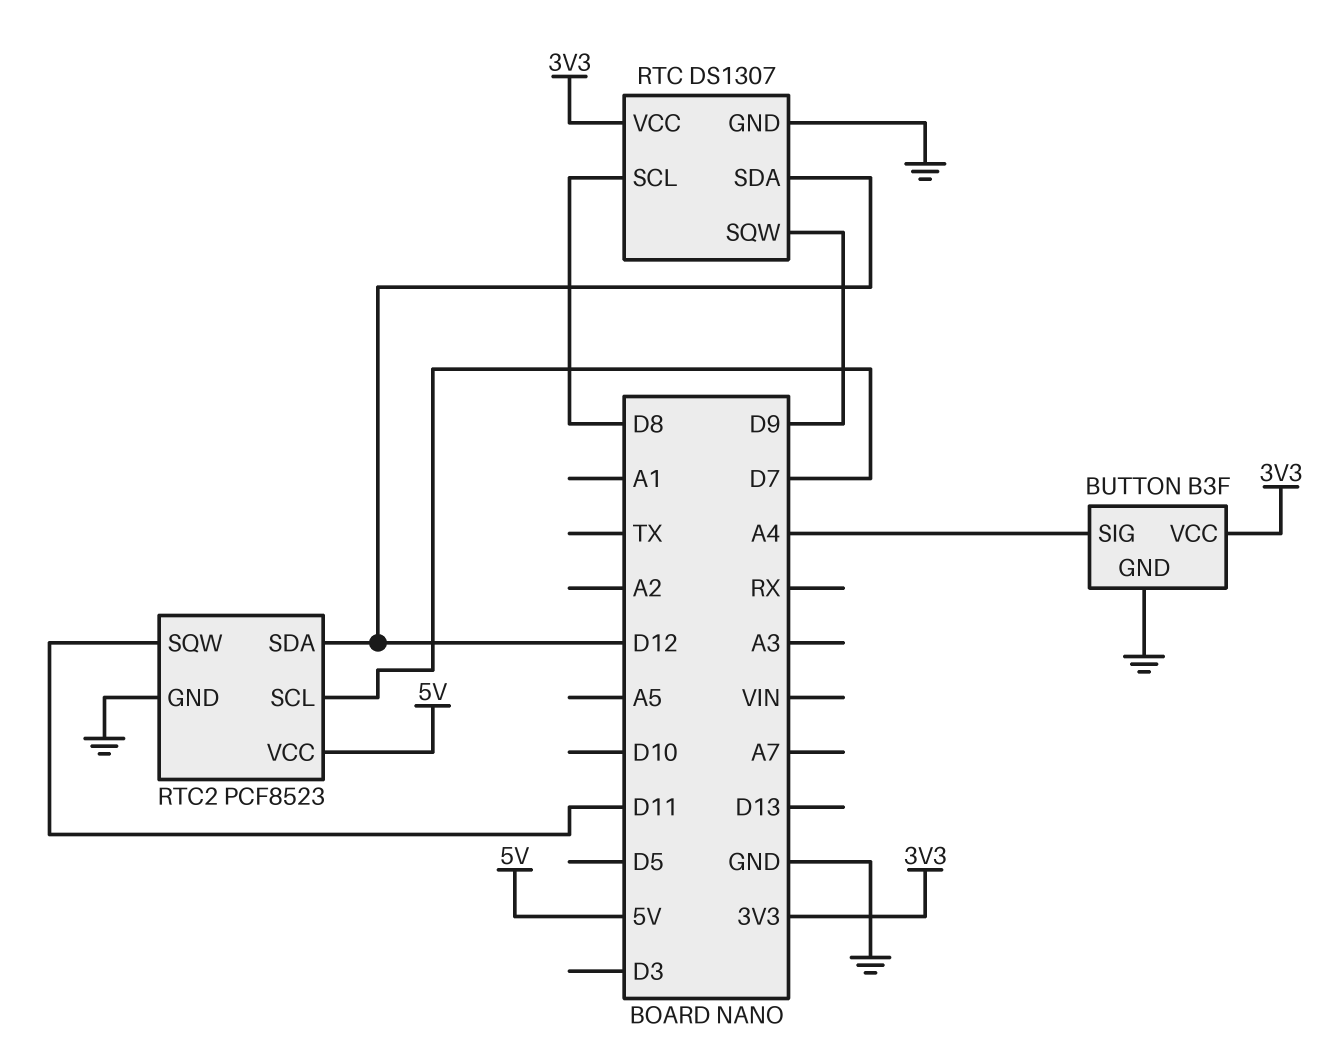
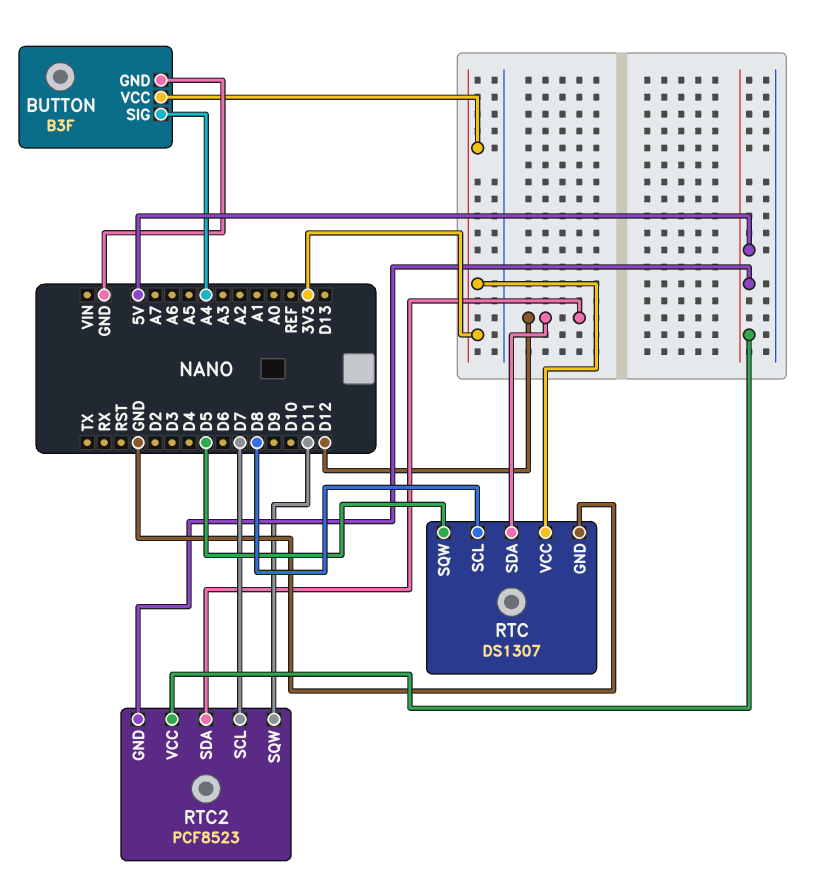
RTC pin SQW: D9 -> D5
RTC2 pin GND: GND -> 5V

